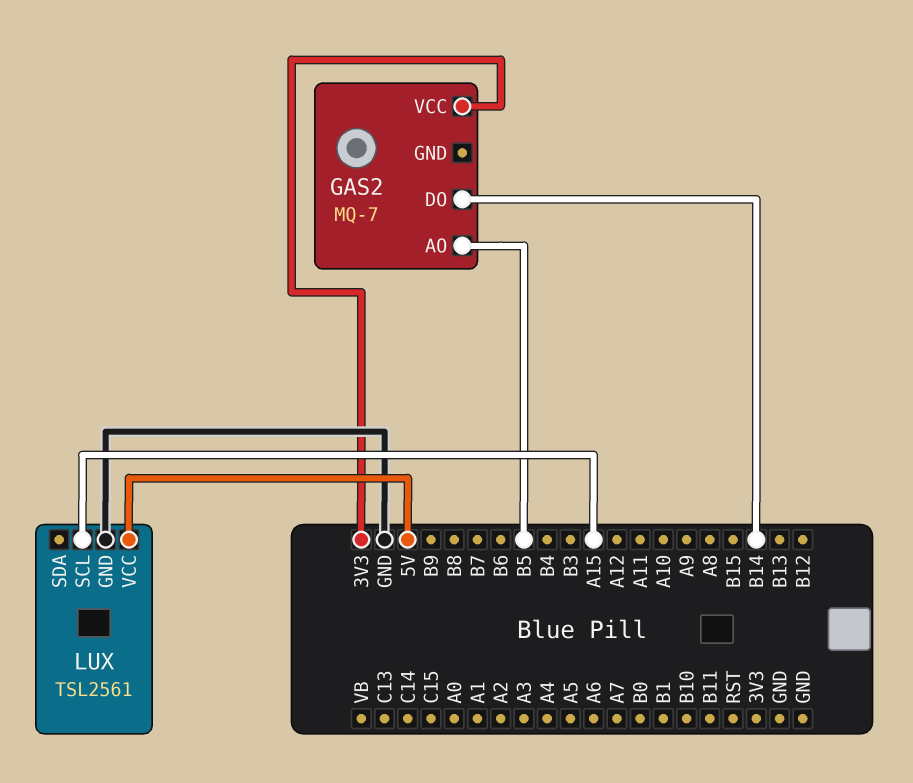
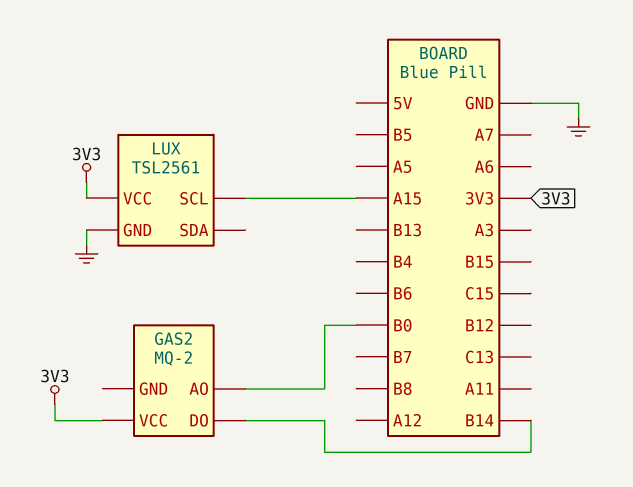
GAS2: MQ-7 -> MQ-2
GAS2 pin AO: B5 -> B0
LUX pin VCC: 5V -> 3V3

